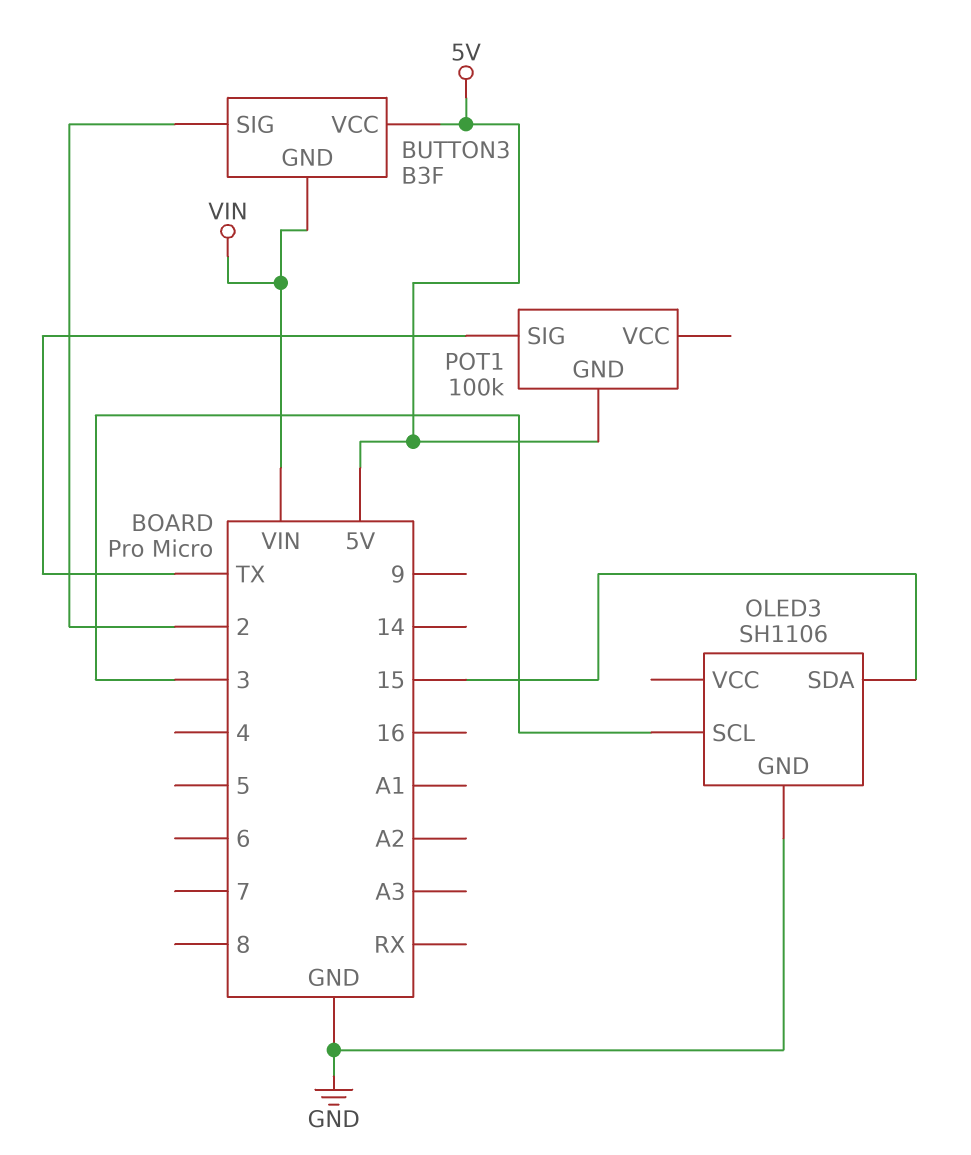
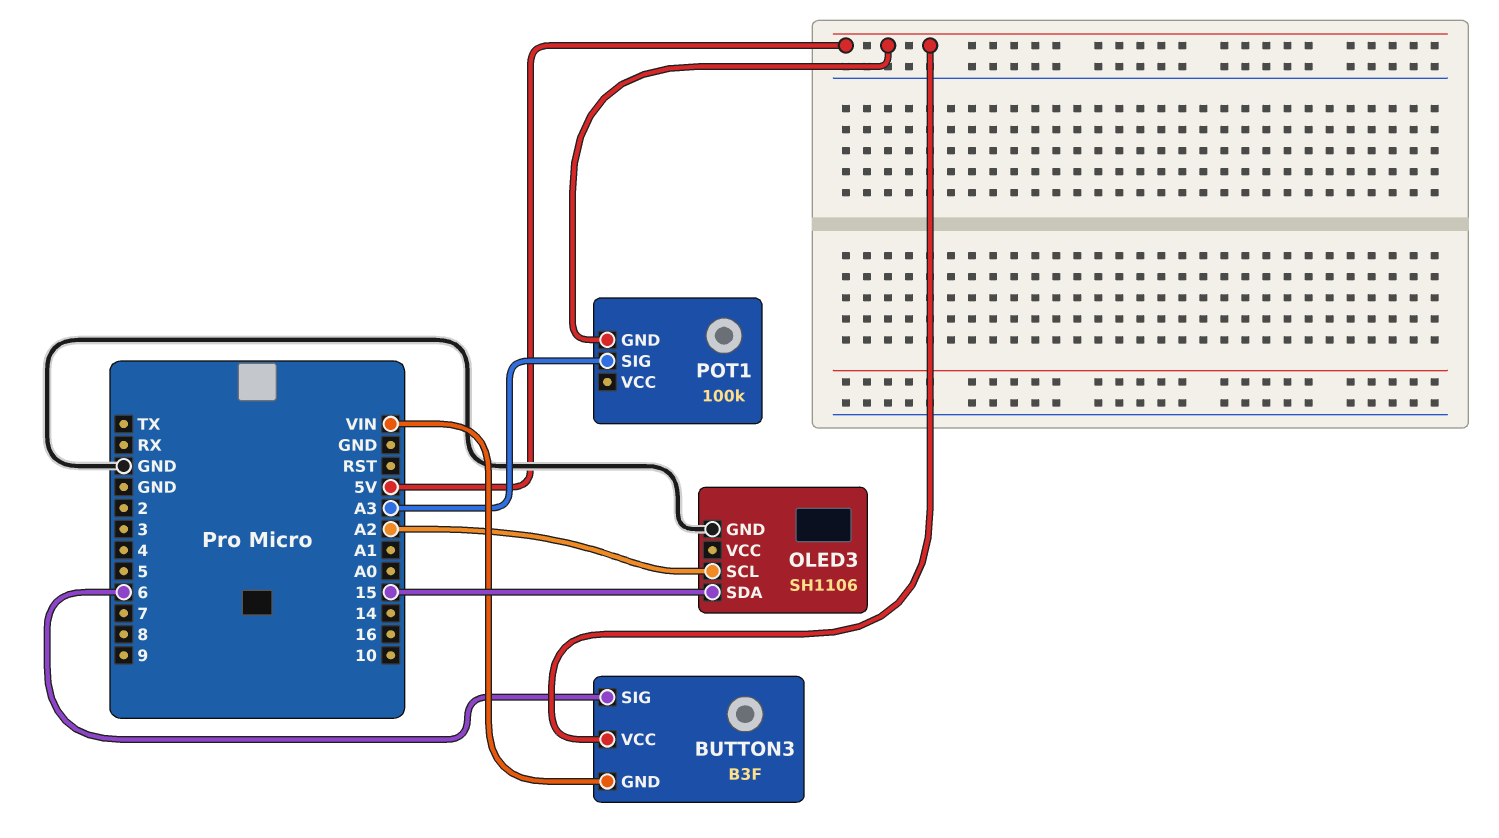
BUTTON3 pin SIG: 2 -> 6
OLED3 pin SCL: 3 -> A2
POT1 pin SIG: TX -> A3

